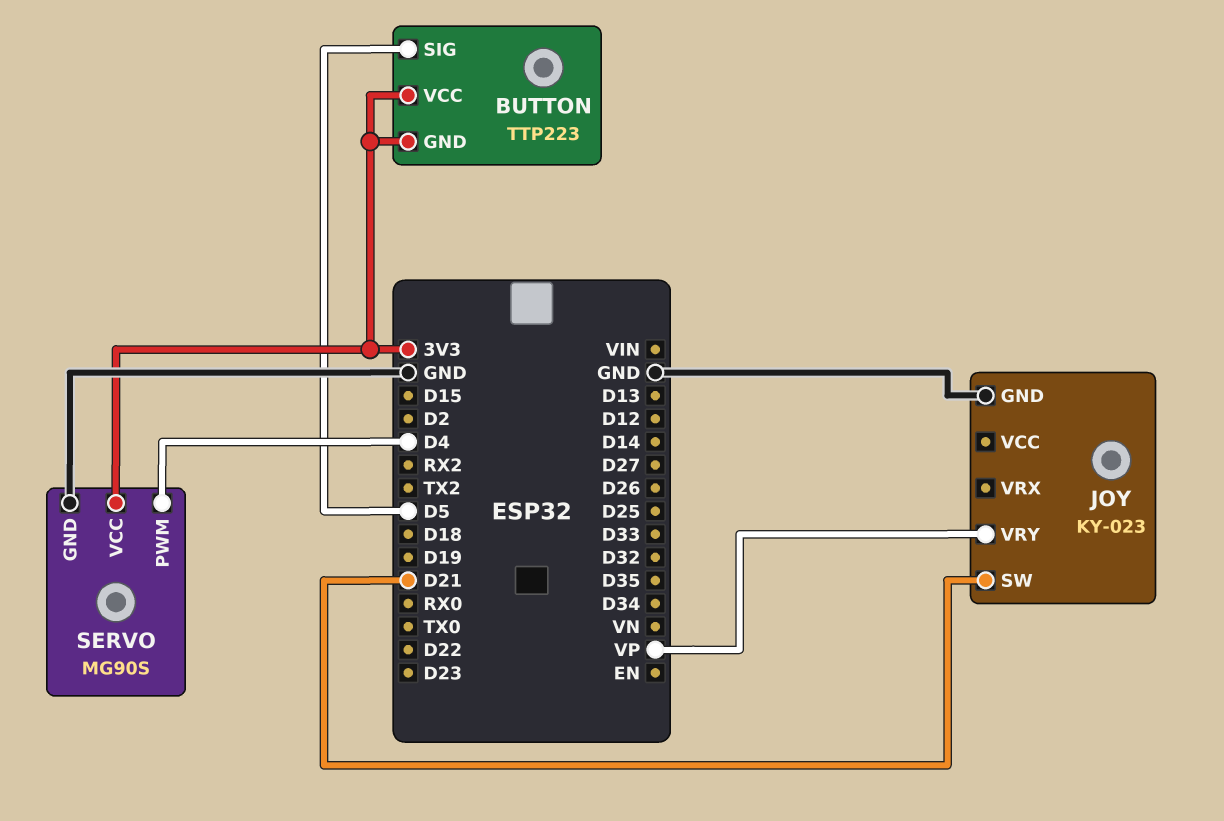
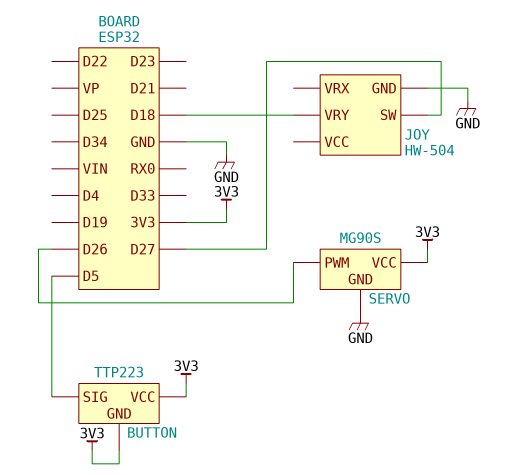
JOY: KY-023 -> HW-504
JOY pin SW: D21 -> D27
JOY pin VRY: VP -> D18
SERVO pin PWM: D4 -> D26

